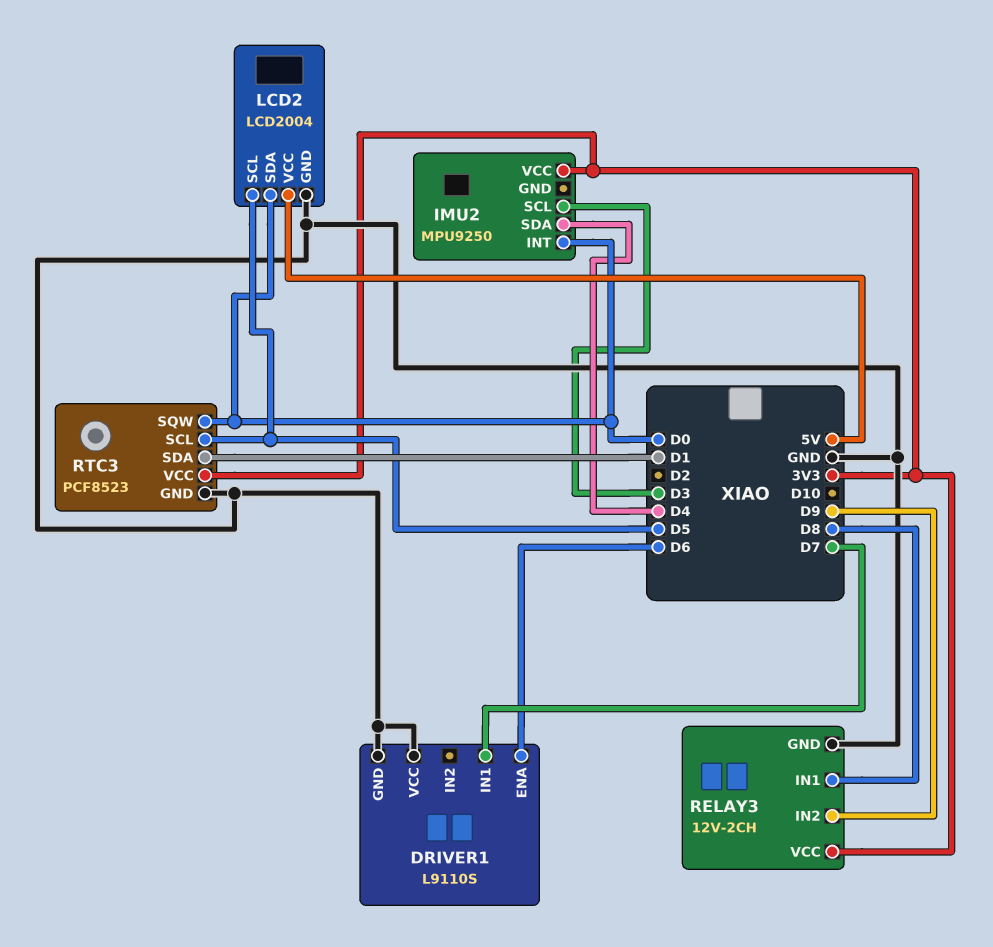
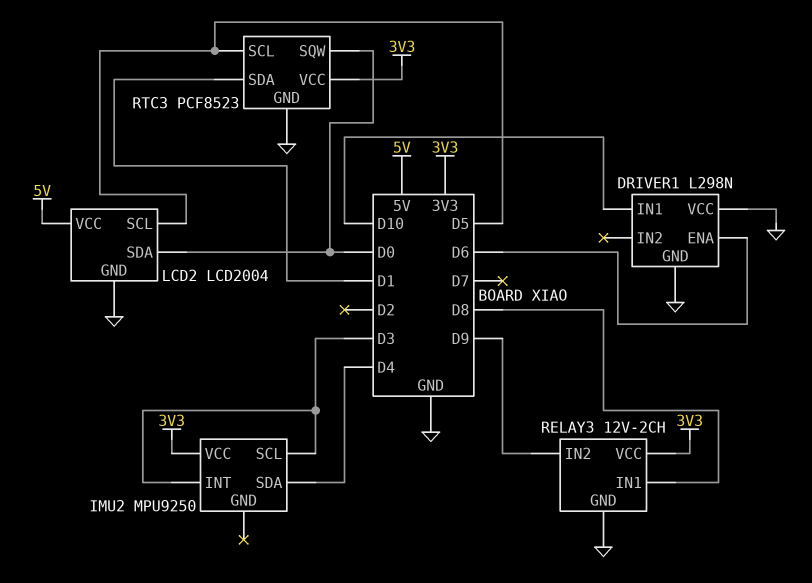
DRIVER1: L9110S -> L298N
DRIVER1 pin IN1: D7 -> D10
IMU2 pin INT: D0 -> D3

